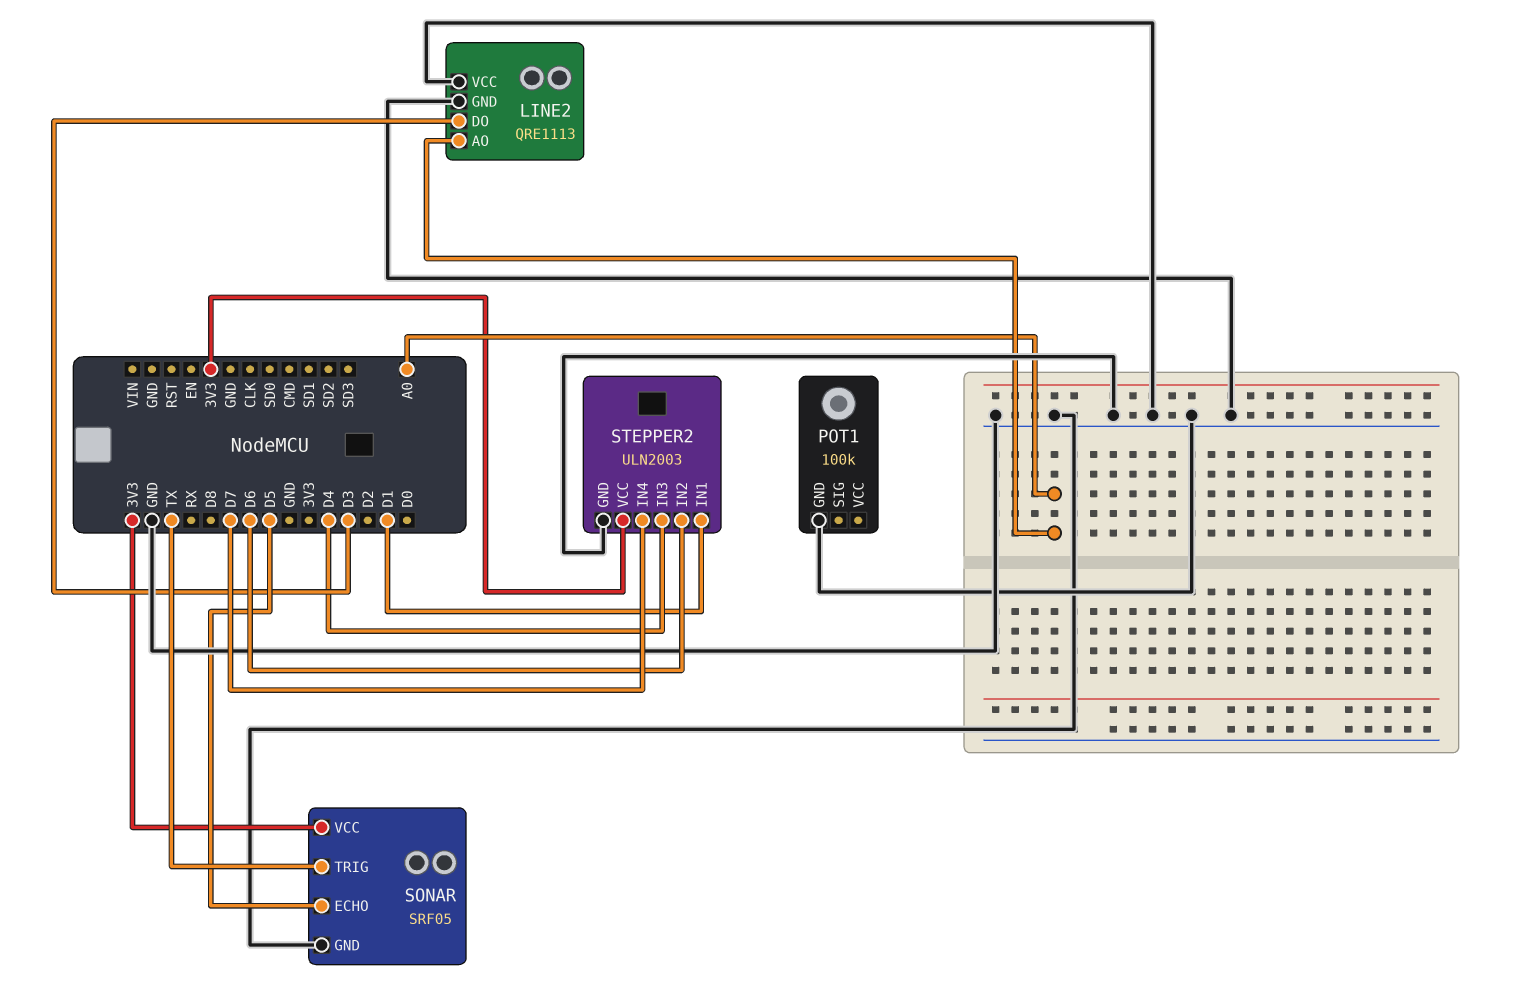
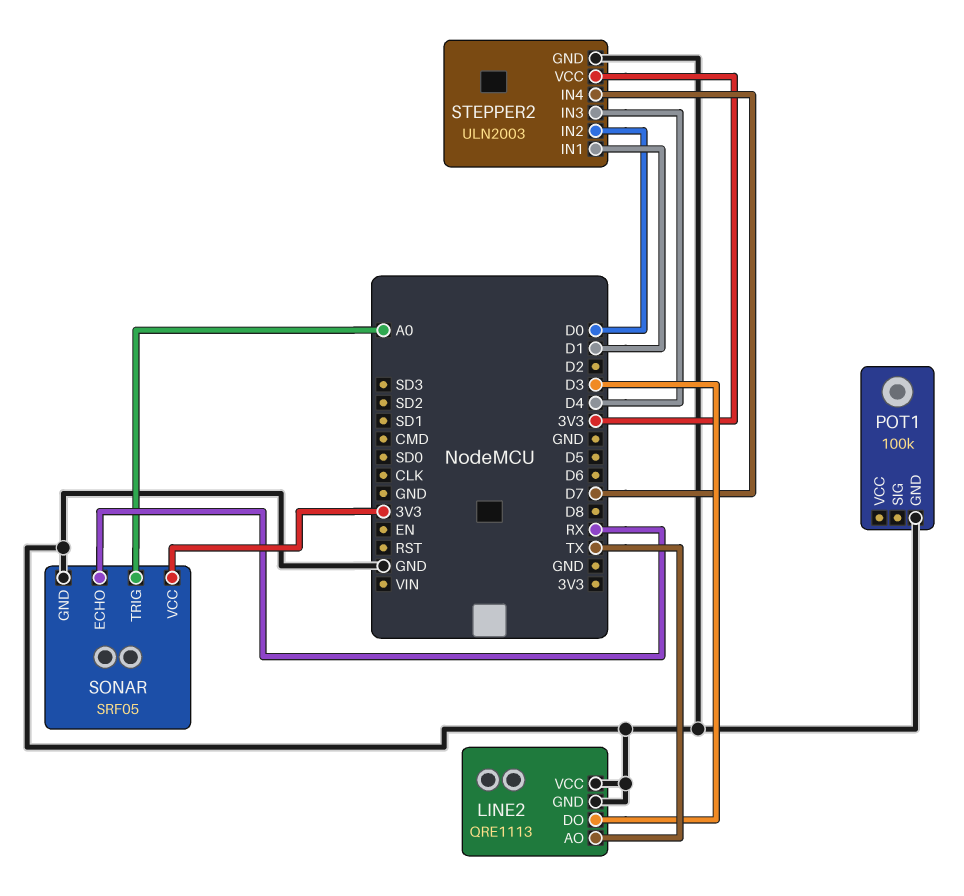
LINE2 pin AO: A0 -> TX
SONAR pin ECHO: D5 -> RX
SONAR pin TRIG: TX -> A0
STEPPER2 pin IN2: D6 -> D0

